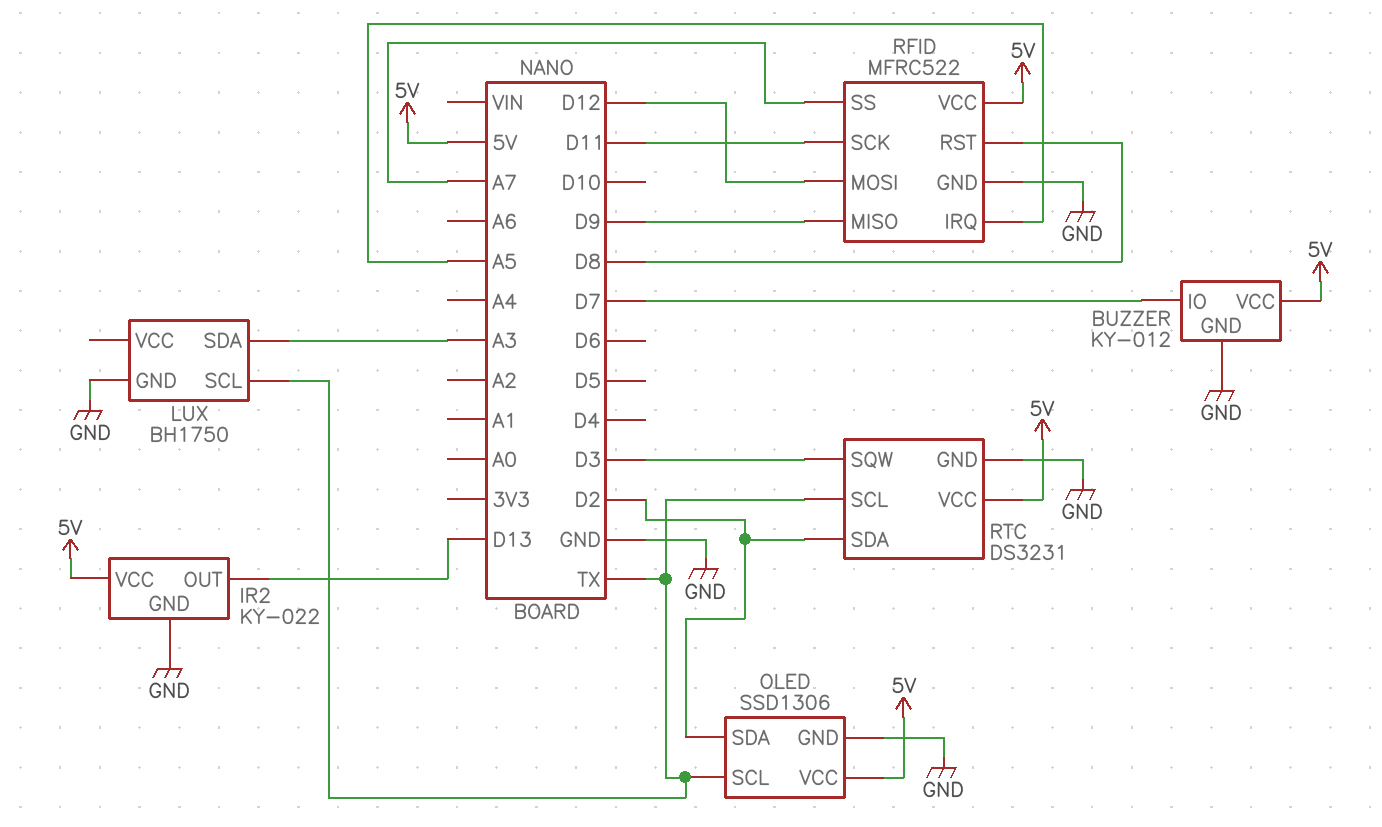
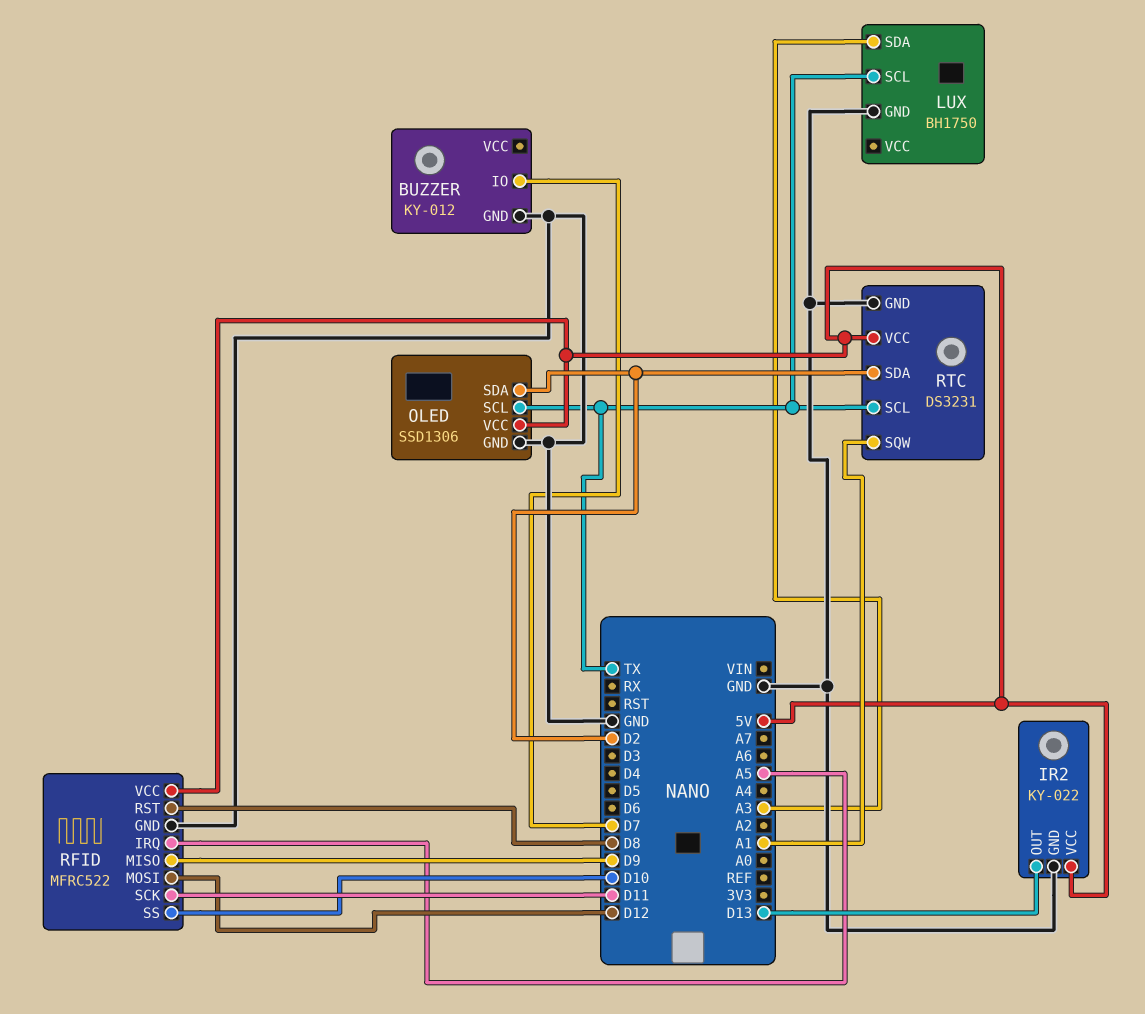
BUZZER pin VCC: 5V -> none
RFID pin SS: A7 -> D10
RTC pin SQW: D3 -> A1

